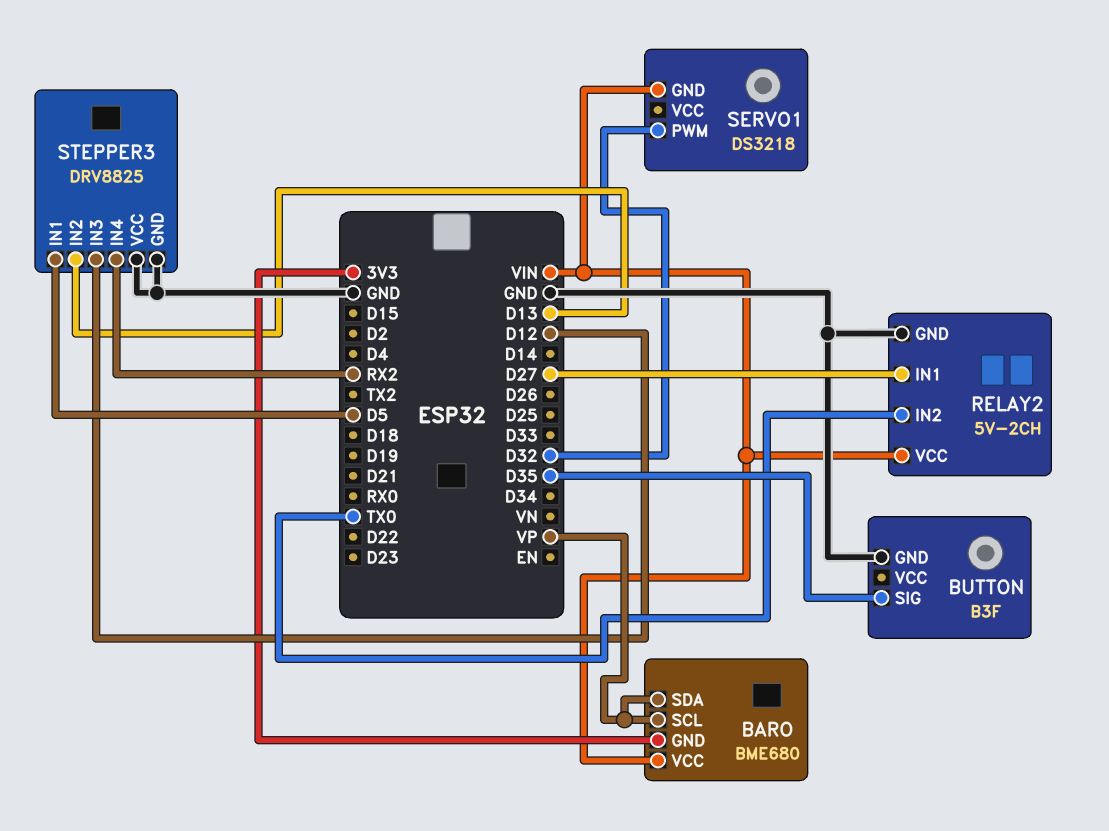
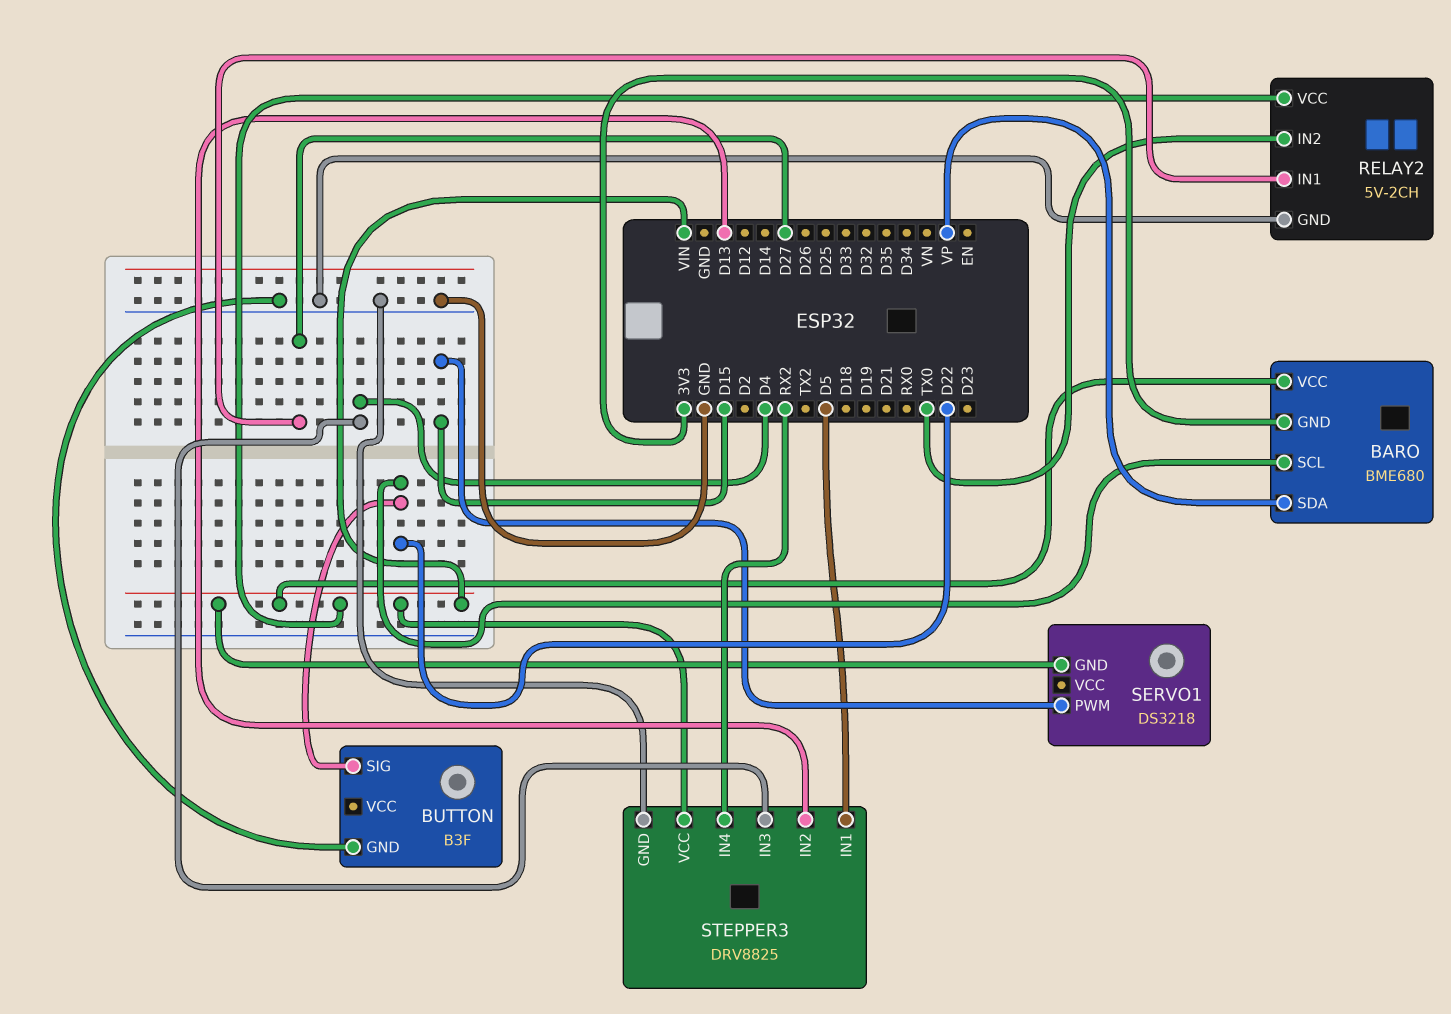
BARO pin SCL: VP -> D22
BUTTON pin SIG: D35 -> D22
SERVO1 pin PWM: D32 -> D15
STEPPER3 pin IN3: D12 -> D4
STEPPER3 pin VCC: GND -> VIN

